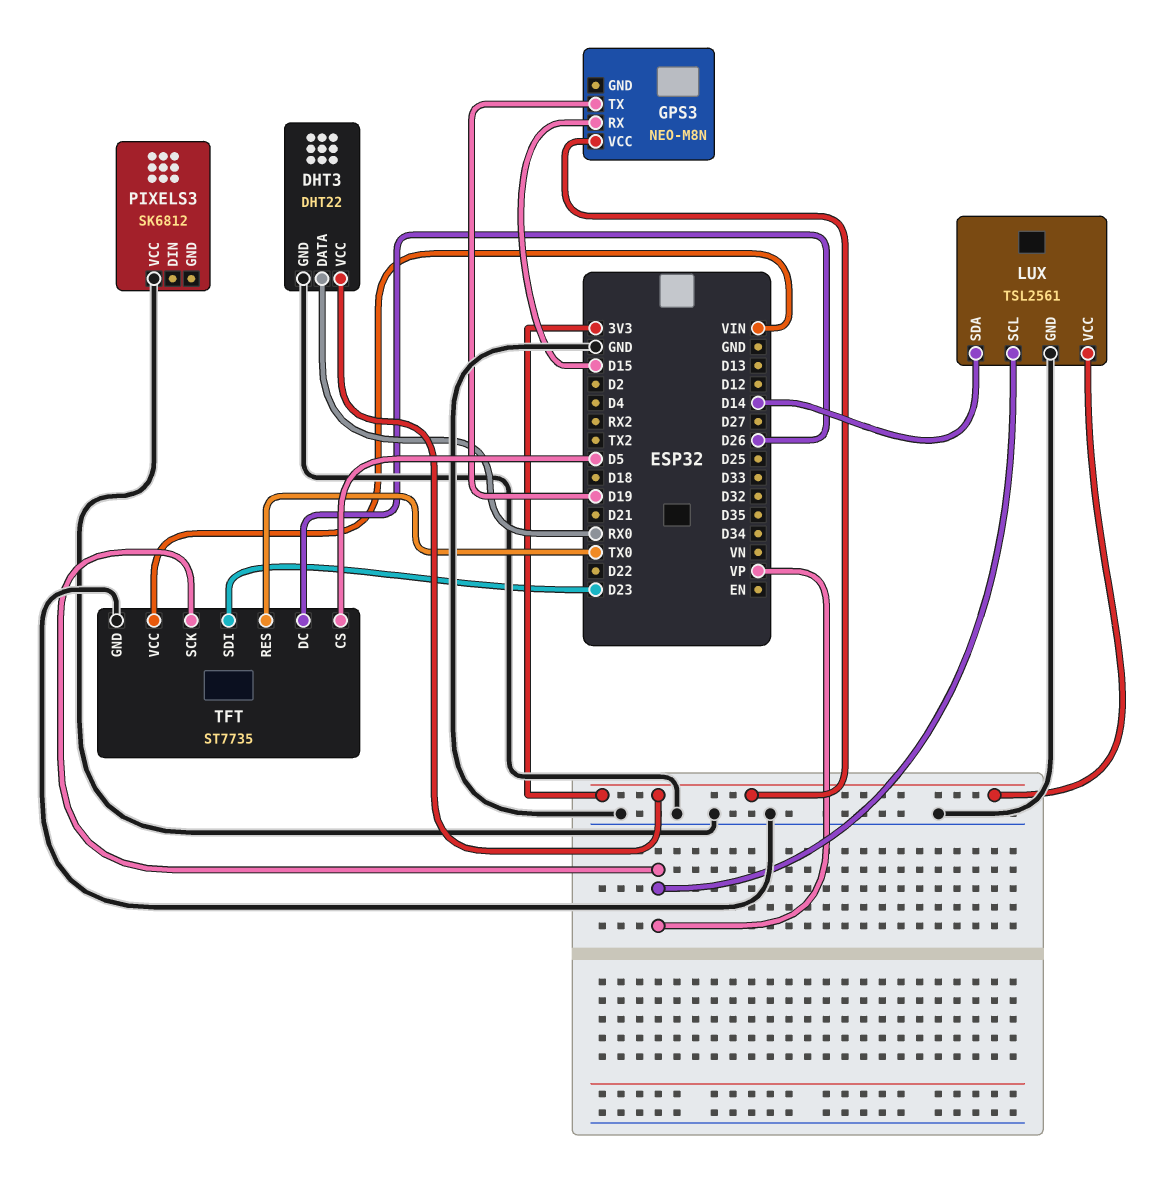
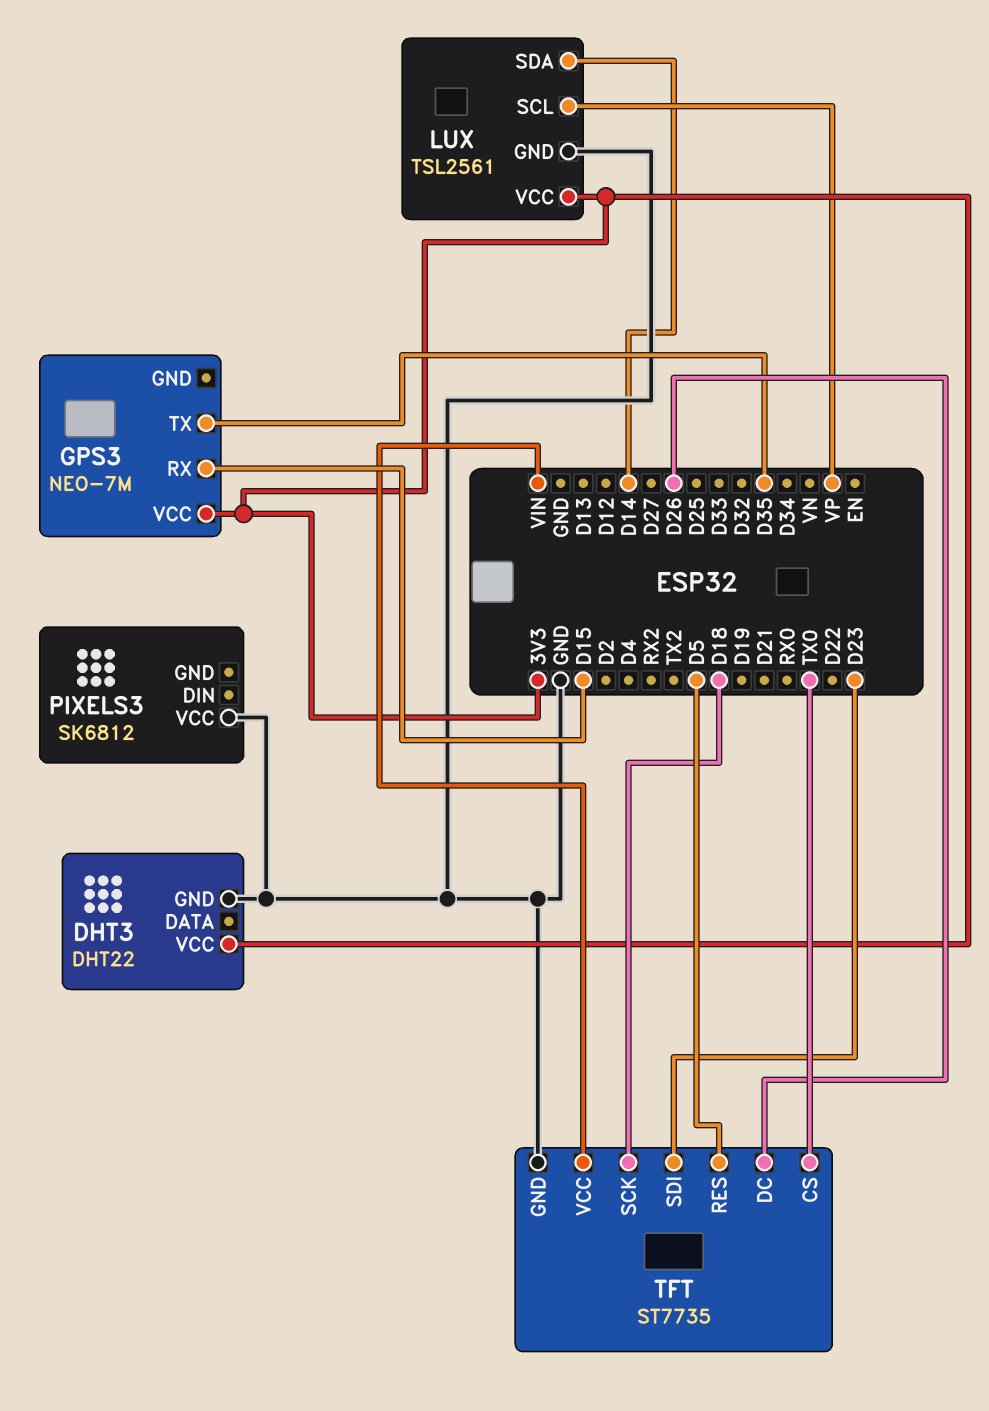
DHT3 pin DATA: RX0 -> none
GPS3: NEO-M8N -> NEO-7M
GPS3 pin TX: D19 -> D35
TFT pin CS: D5 -> TX0
TFT pin RES: TX0 -> D5
TFT pin SCK: VP -> D18

